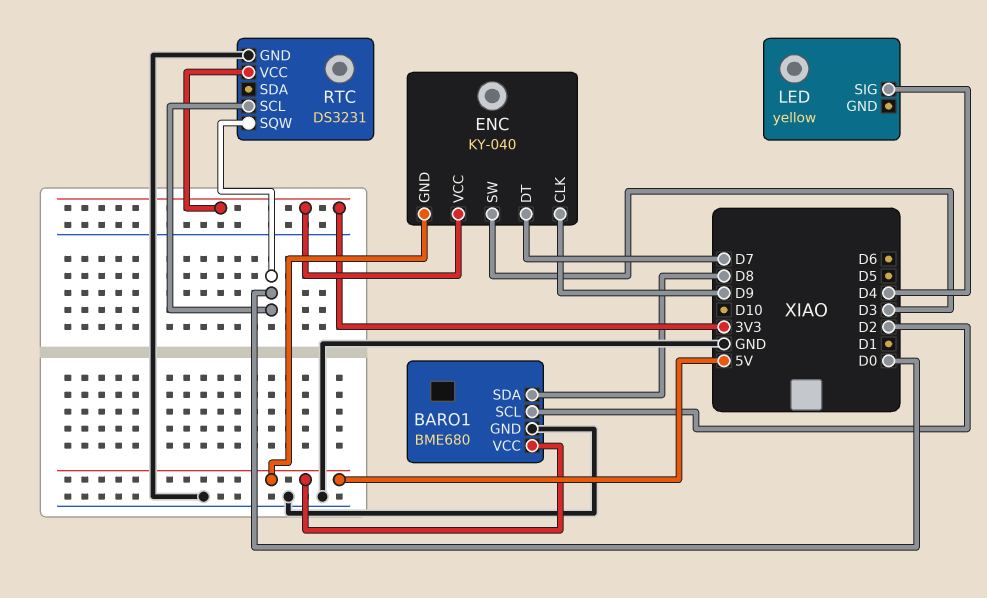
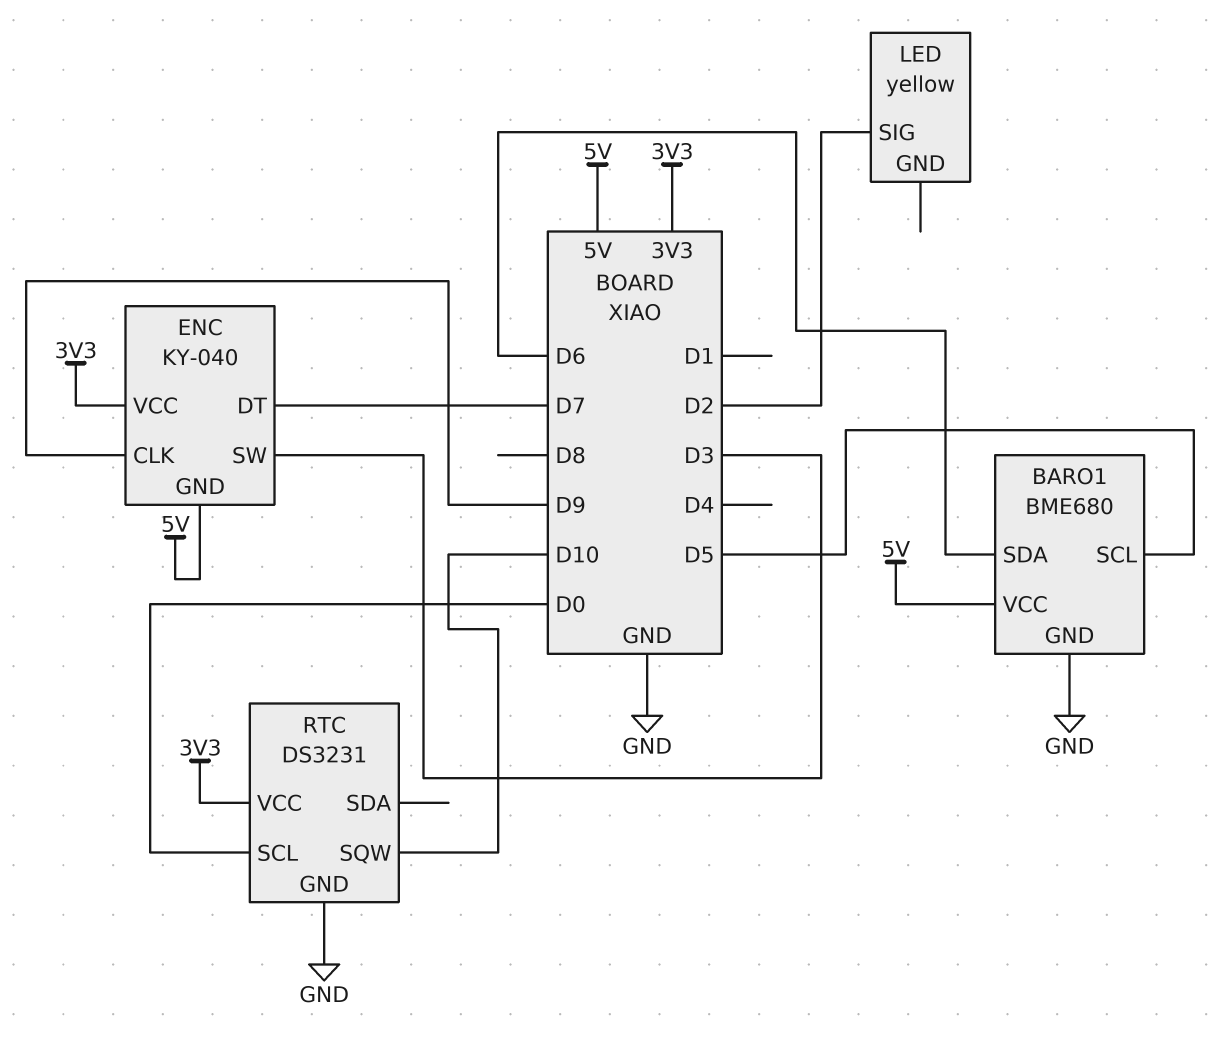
BARO1 pin SCL: D2 -> D5
BARO1 pin SDA: D8 -> D6
LED pin SIG: D4 -> D2
RTC pin SQW: D0 -> D10

